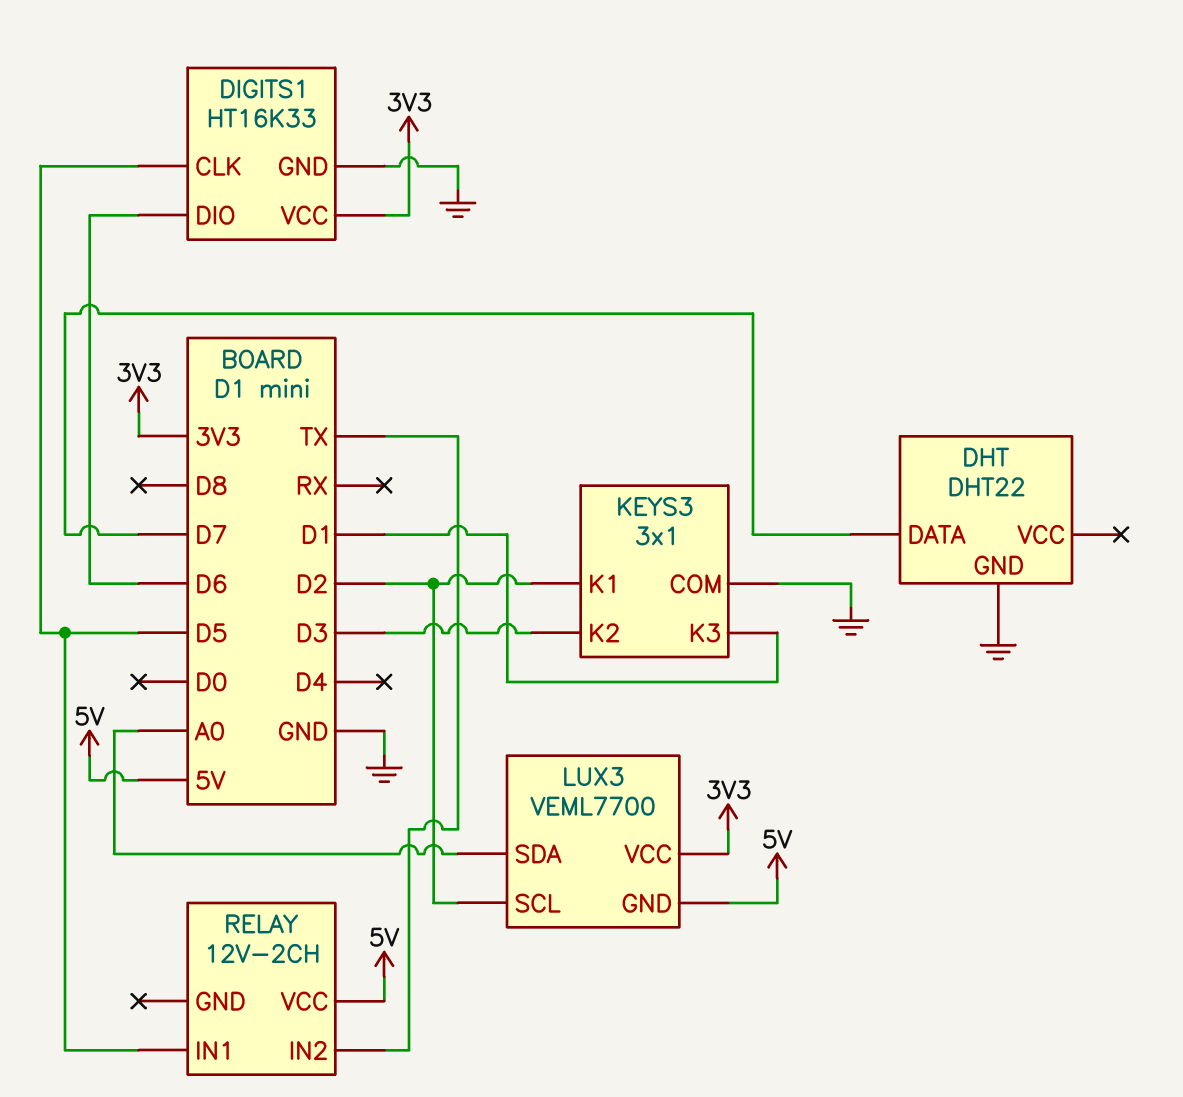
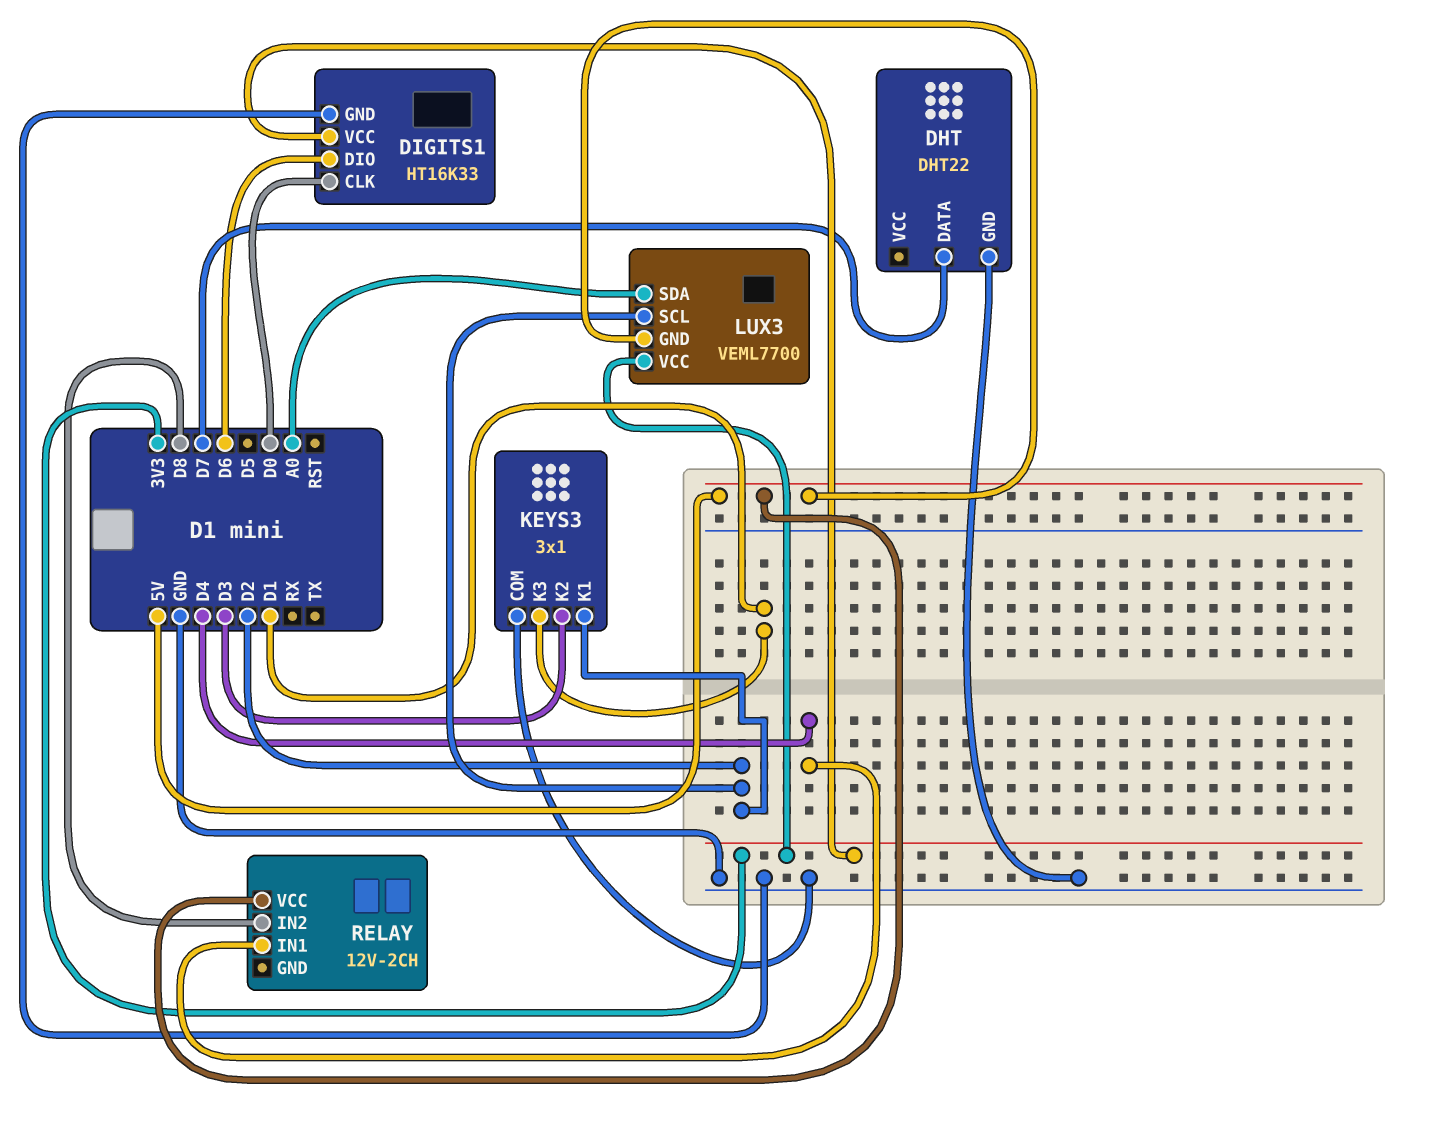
DIGITS1 pin CLK: D5 -> D0
RELAY pin IN1: D5 -> D4
RELAY pin IN2: TX -> D8

